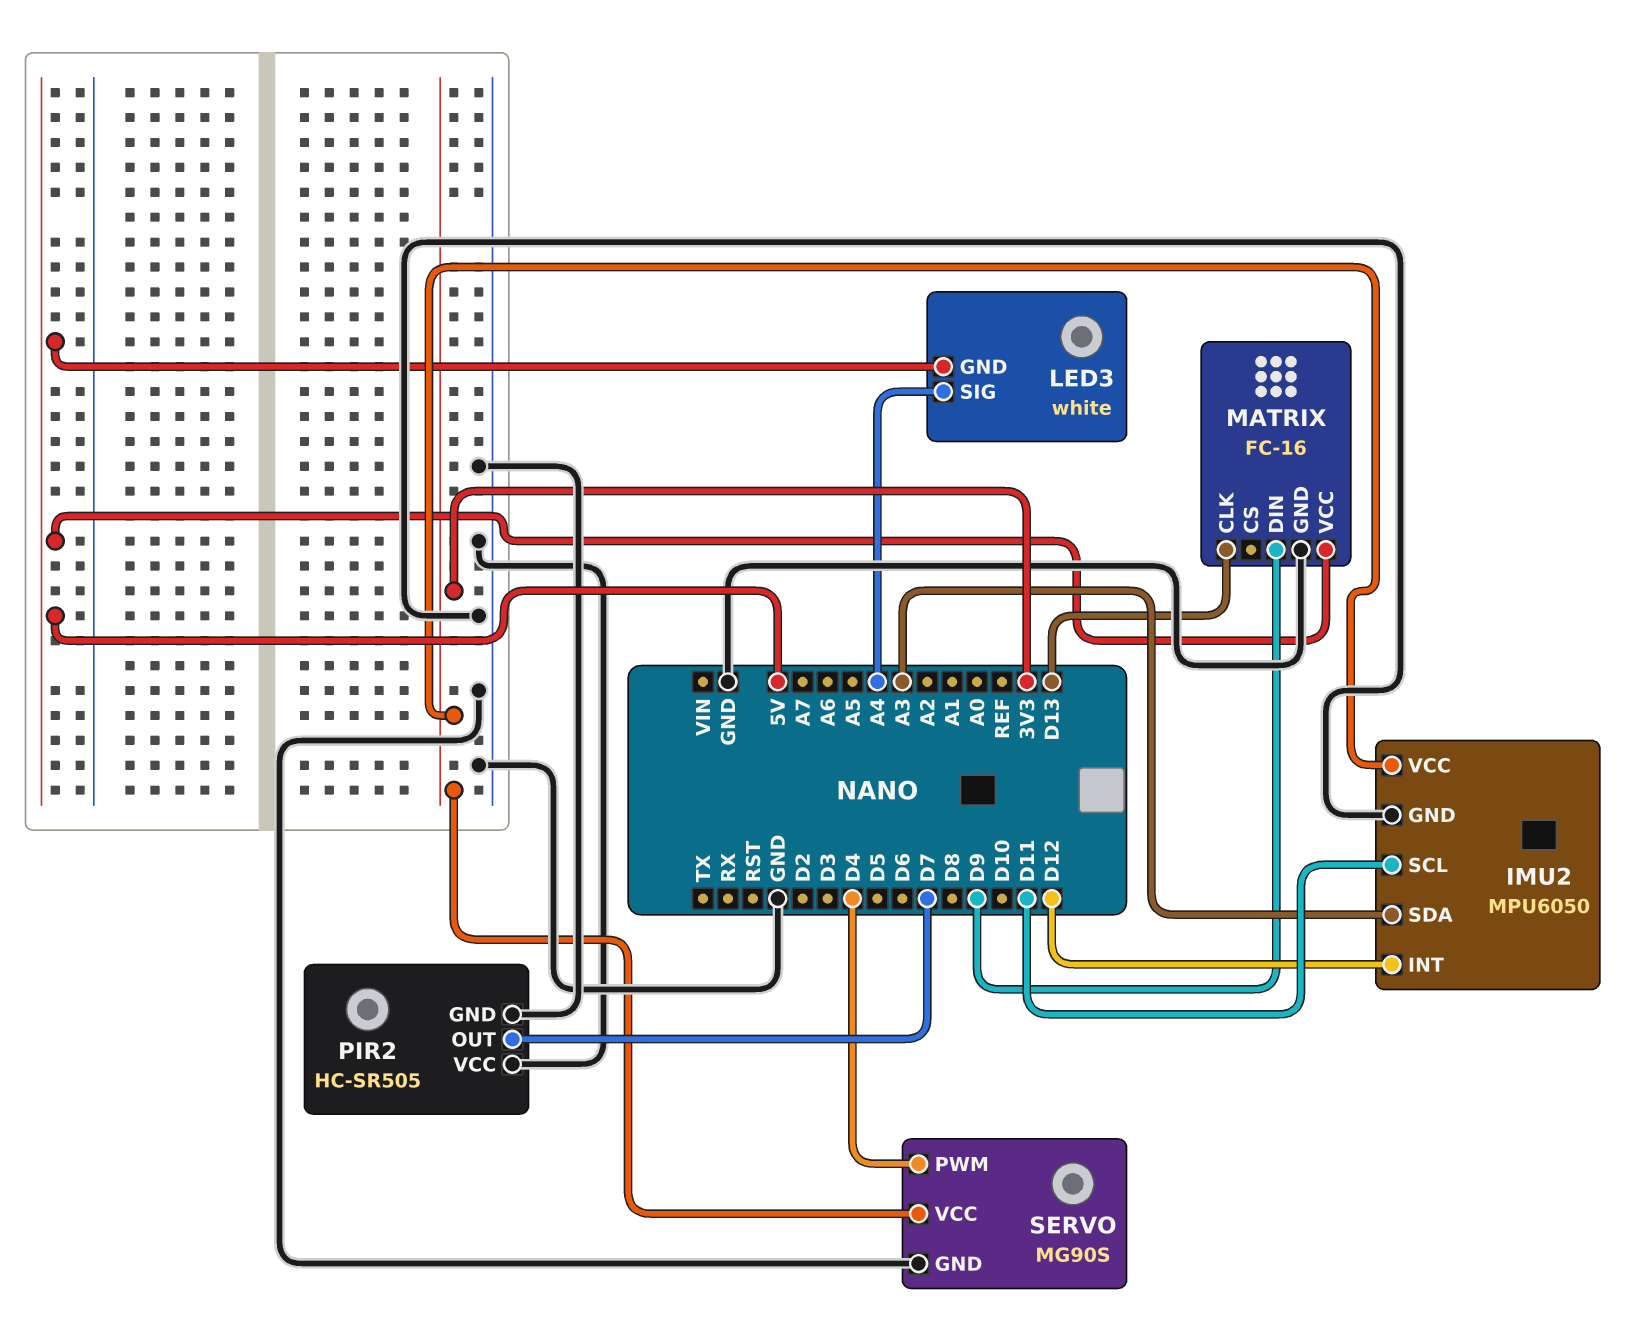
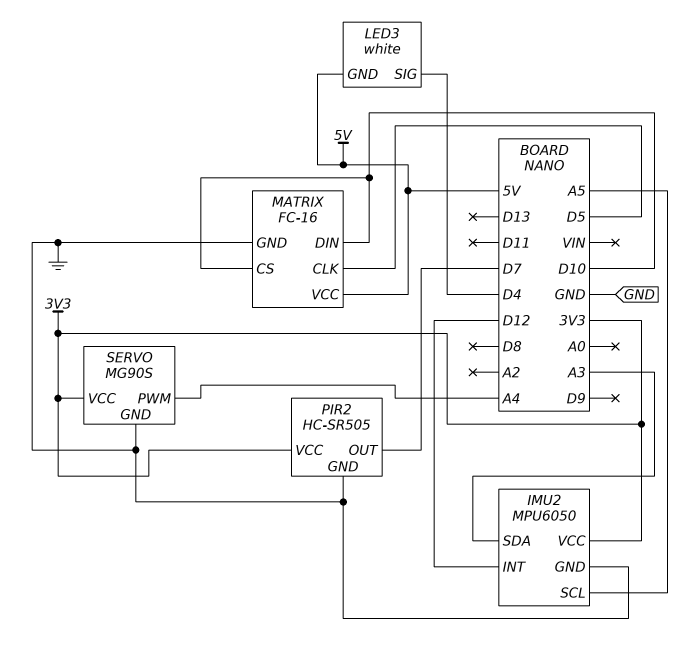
IMU2 pin SCL: D11 -> A5
LED3 pin SIG: A4 -> D4
MATRIX pin CLK: D13 -> D5
MATRIX pin CS: none -> D10
MATRIX pin DIN: D9 -> D10
PIR2 pin VCC: GND -> 3V3
SERVO pin PWM: D4 -> A4

